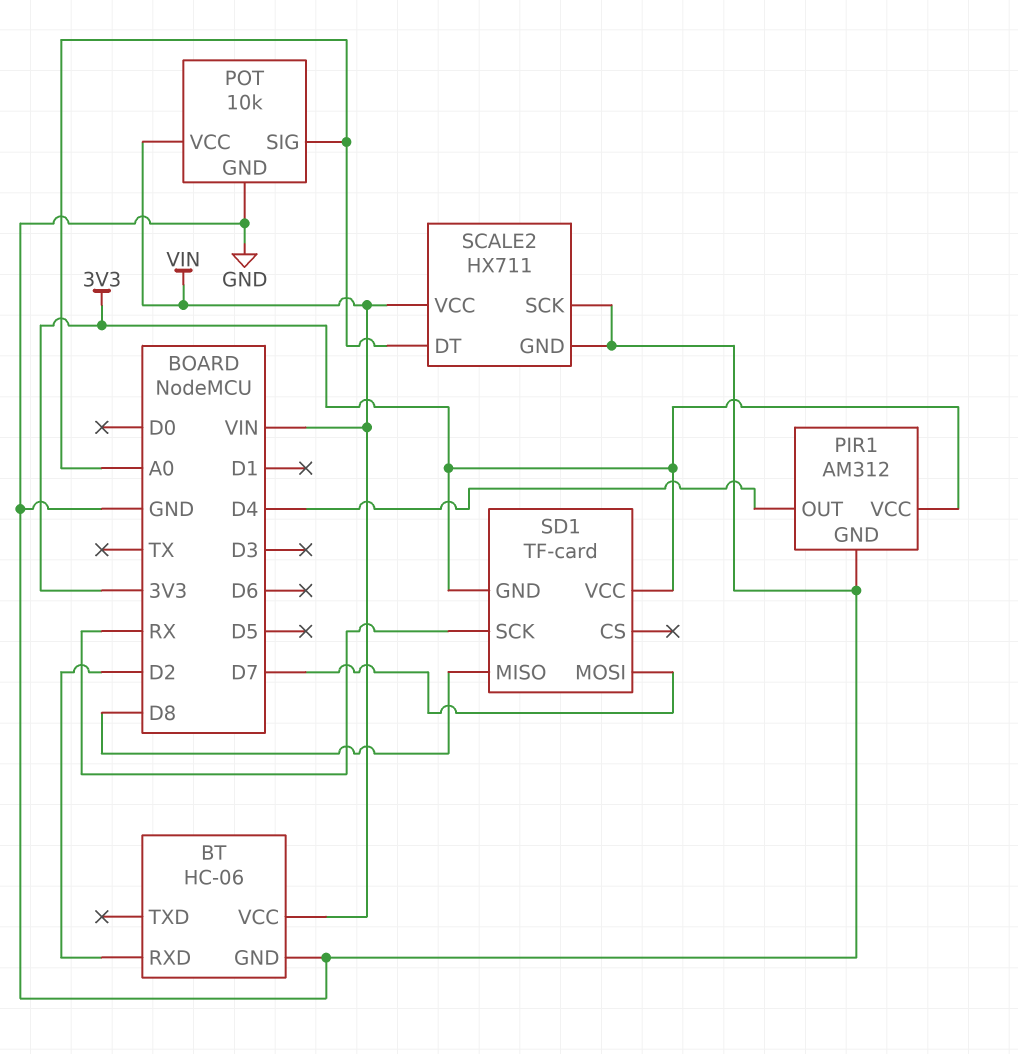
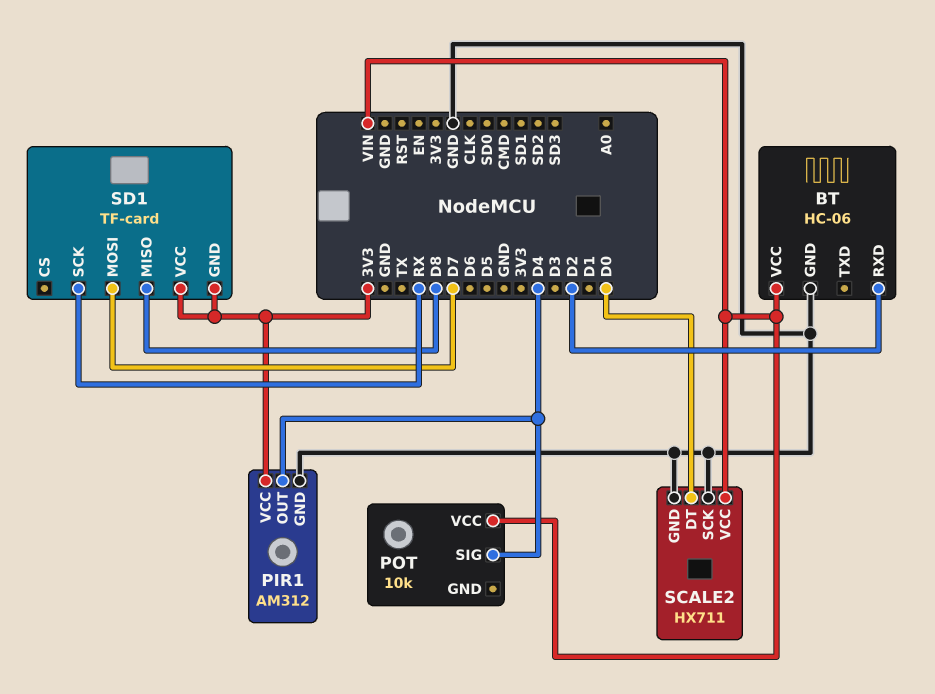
POT pin GND: GND -> none
POT pin SIG: A0 -> D4
SCALE2 pin DT: A0 -> D0

